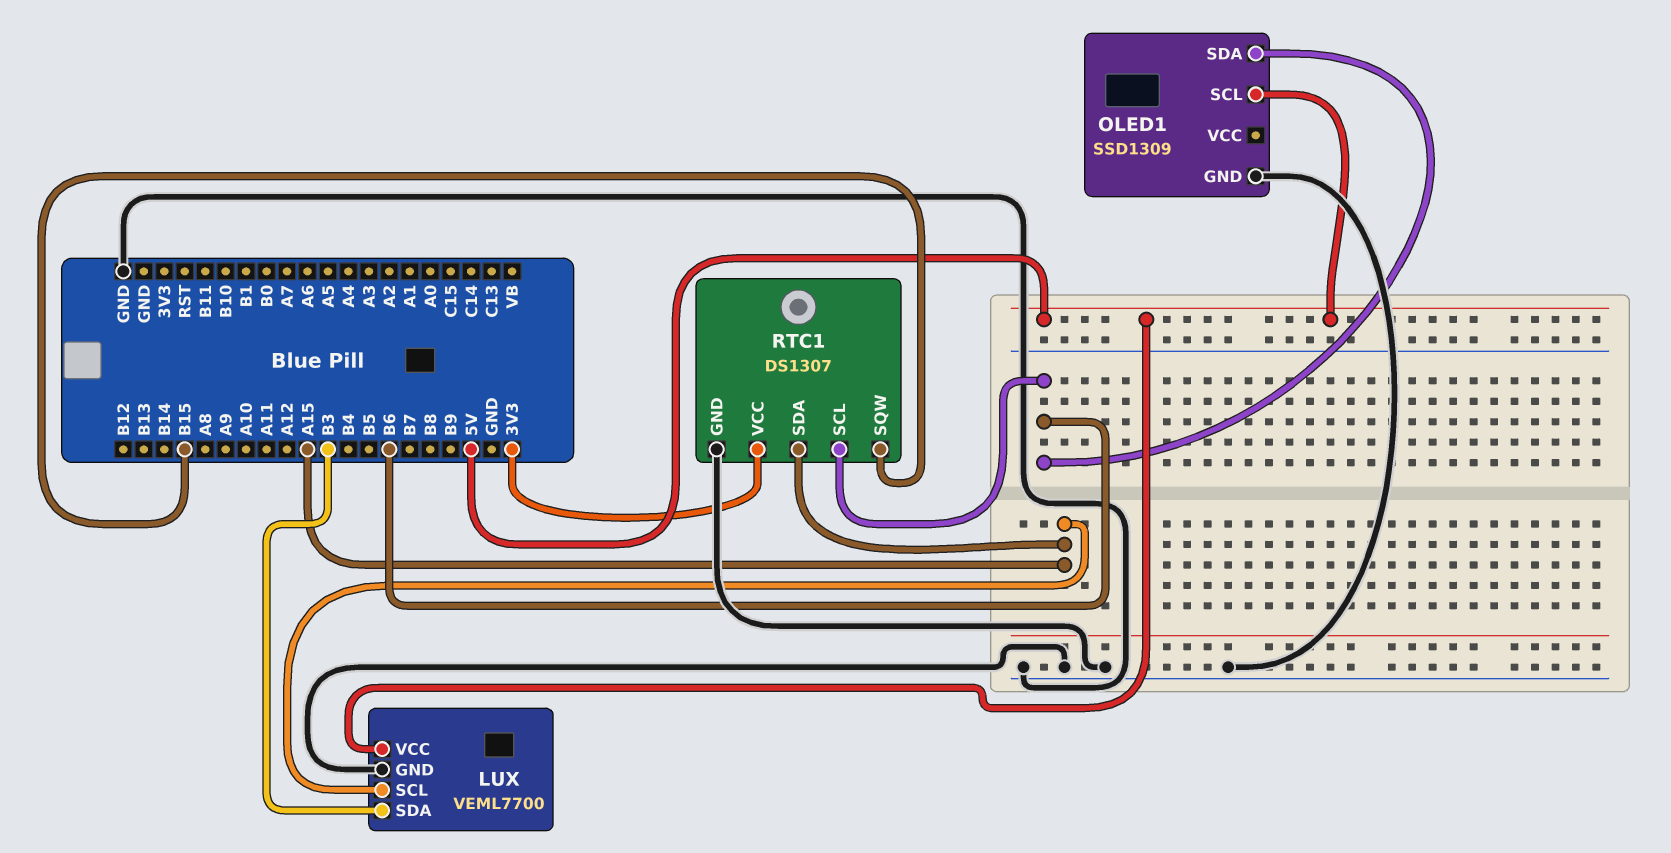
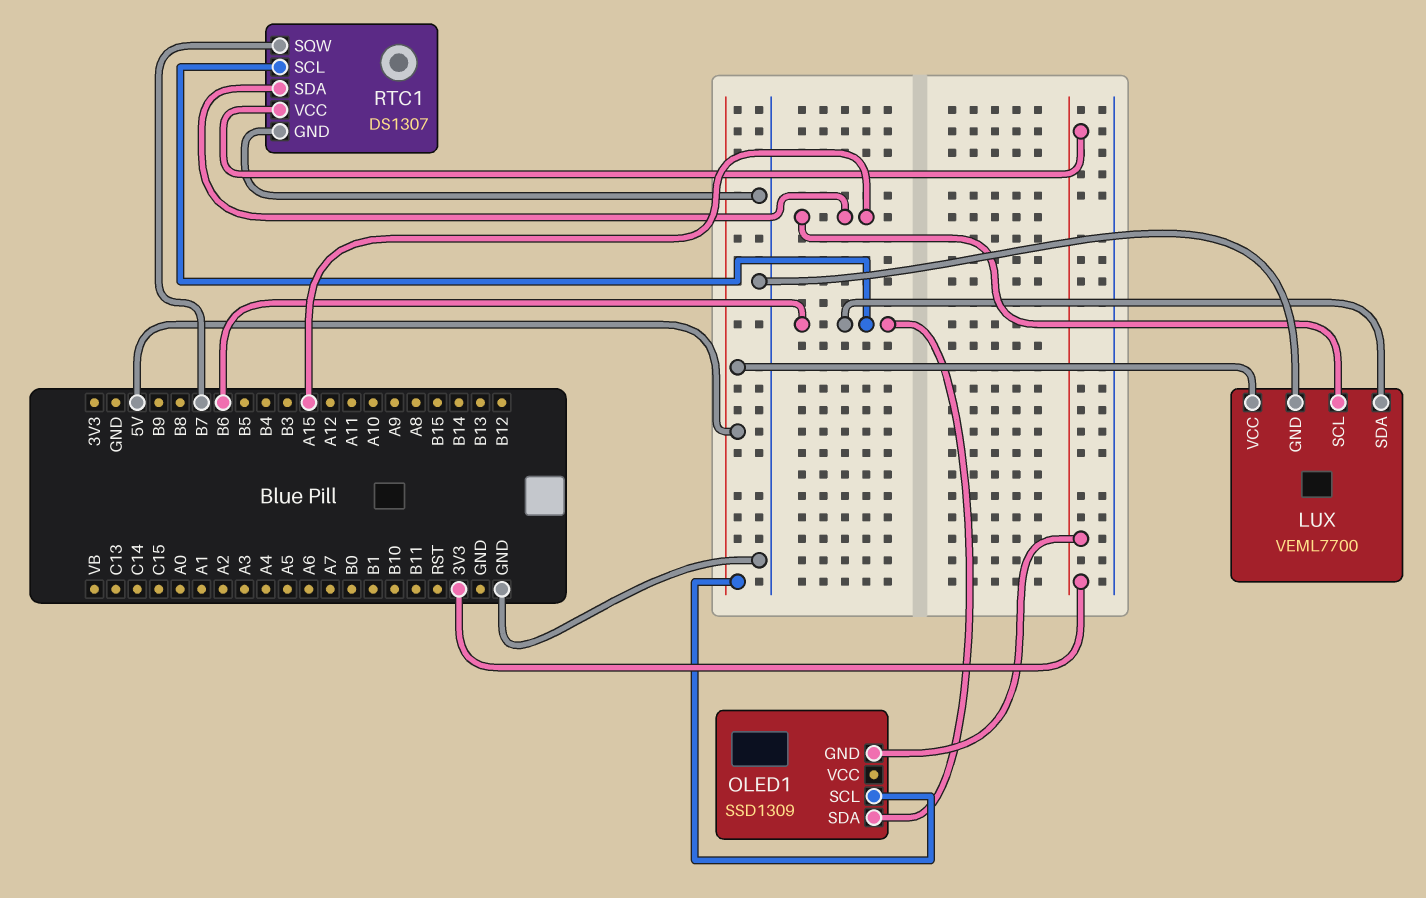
LUX pin SDA: B3 -> B6
OLED1 pin GND: GND -> 3V3
RTC1 pin SQW: B15 -> B7

